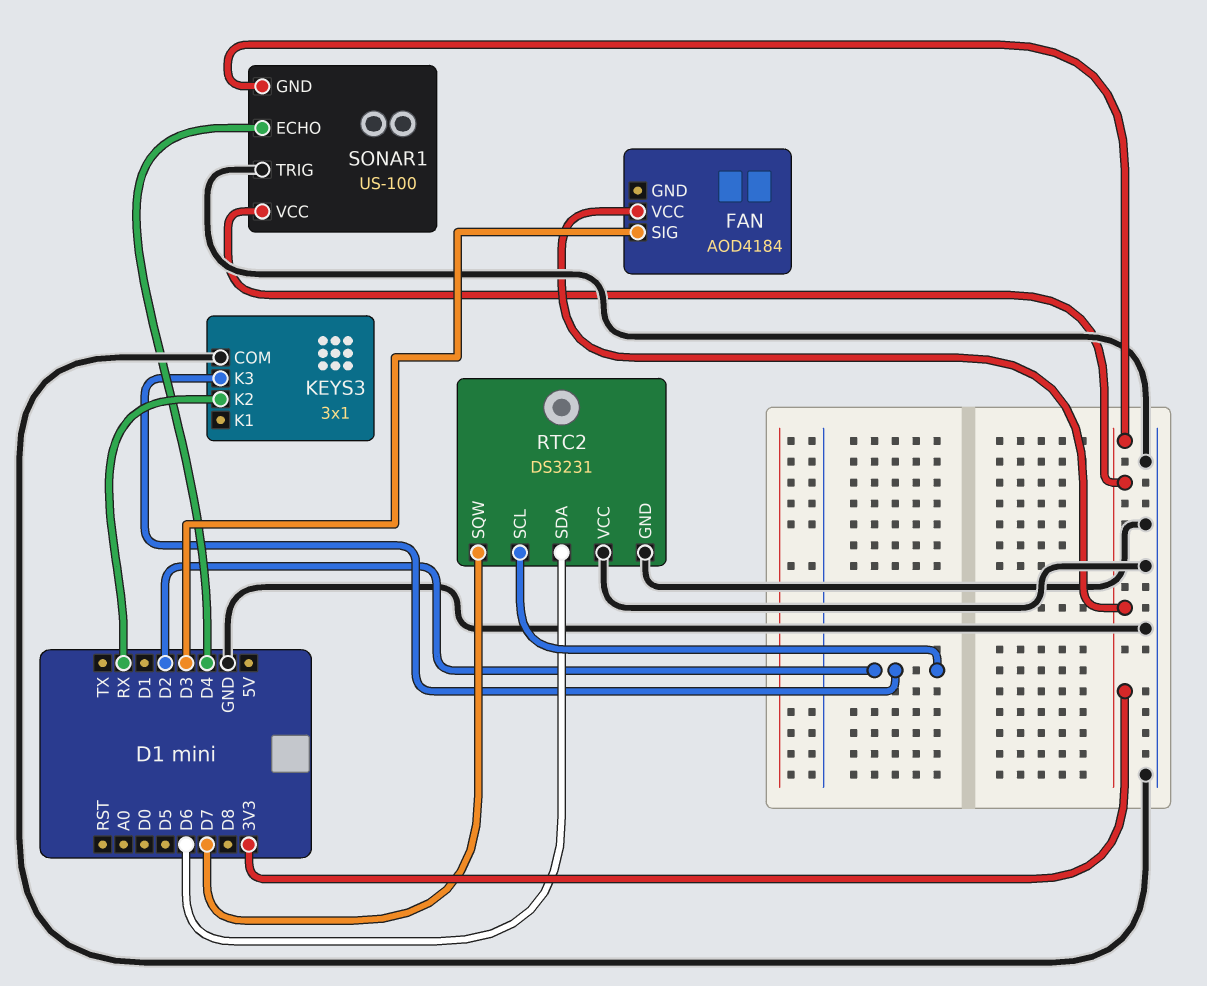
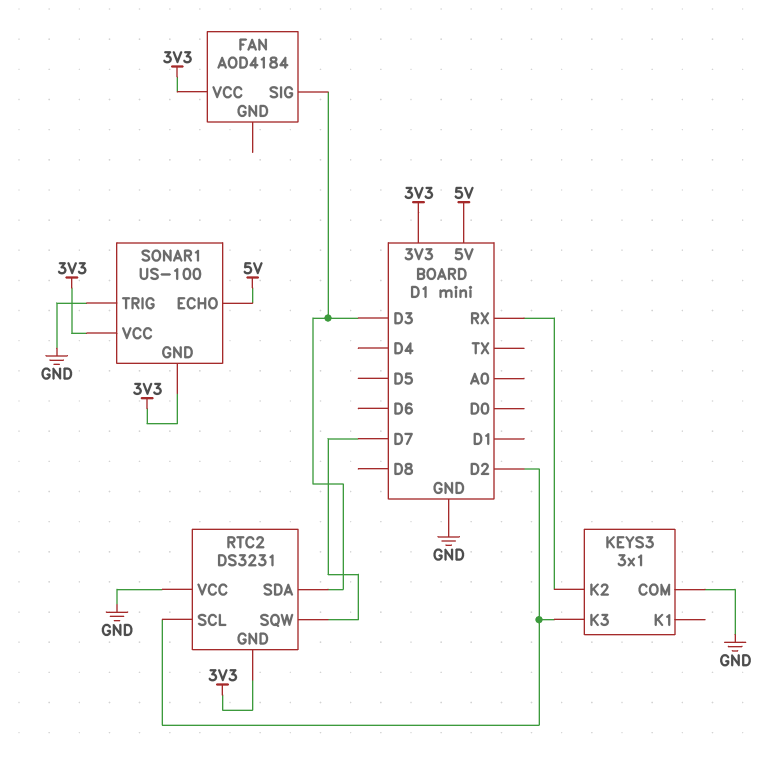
RTC2 pin GND: GND -> 3V3
RTC2 pin SDA: D6 -> D3
SONAR1 pin ECHO: D4 -> 5V

